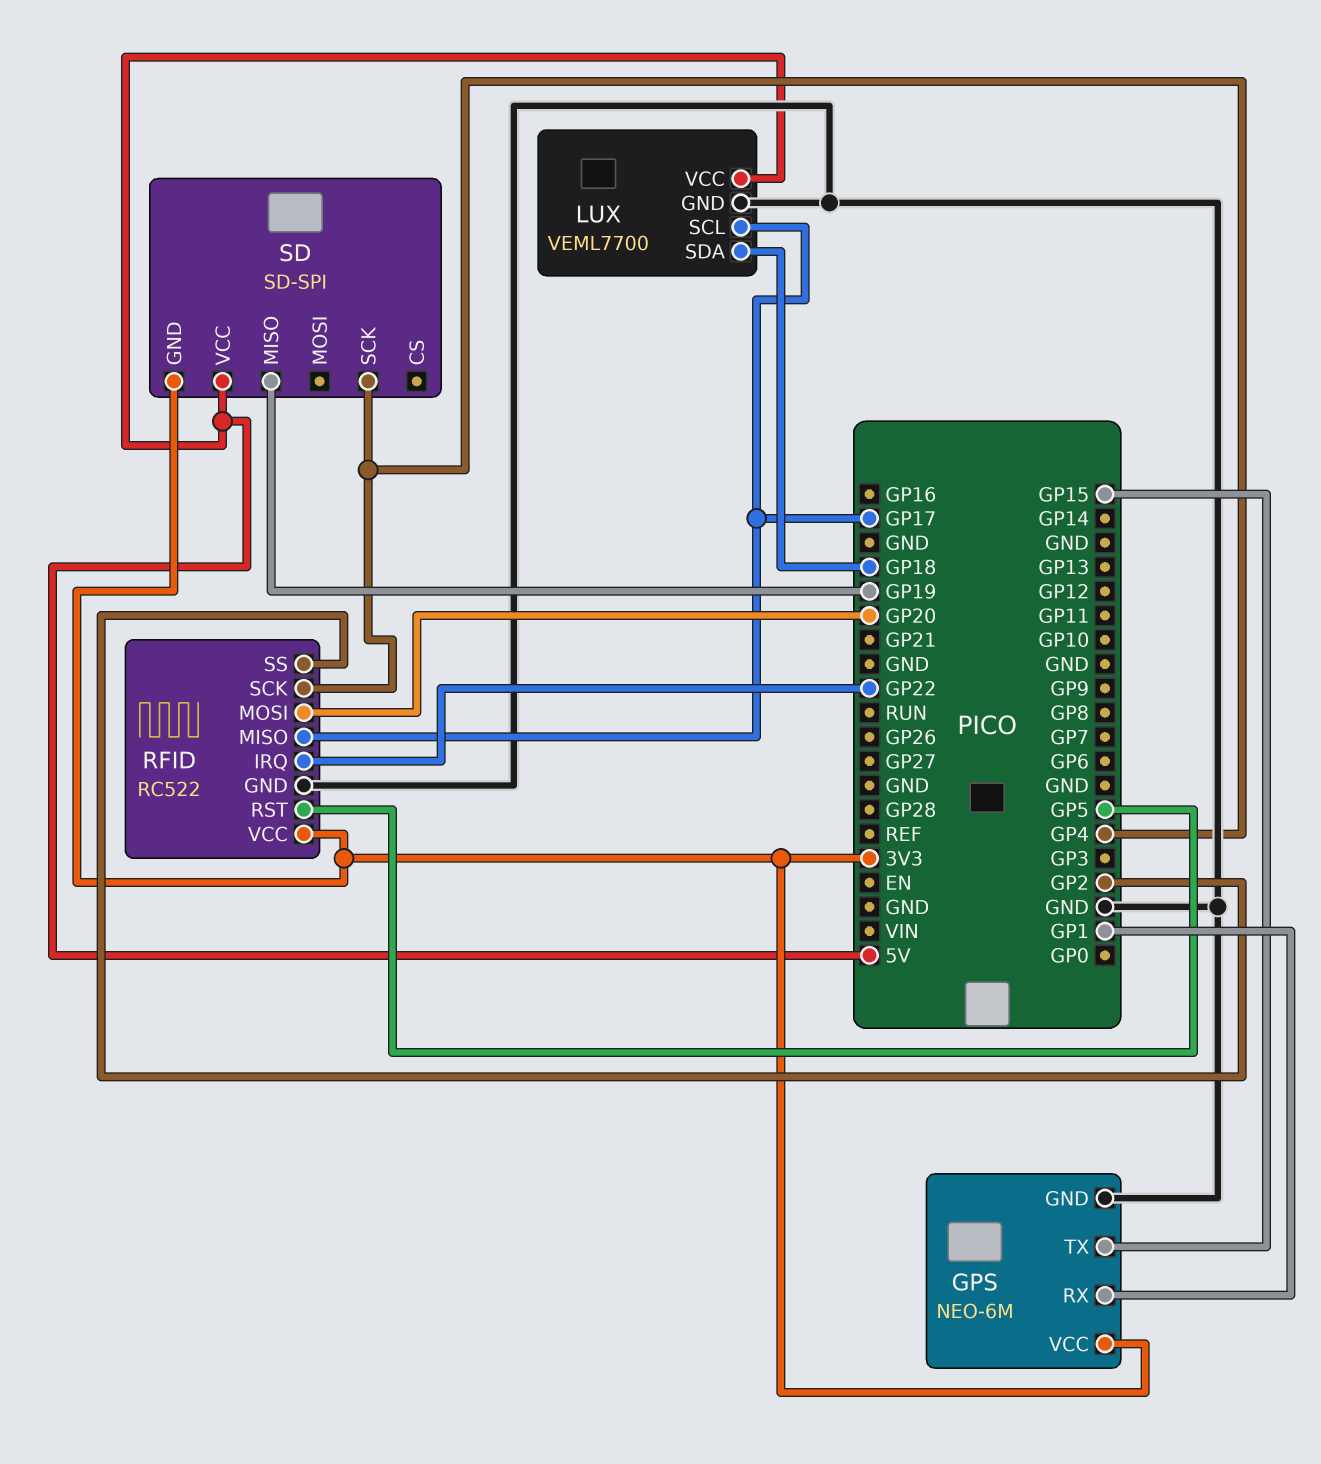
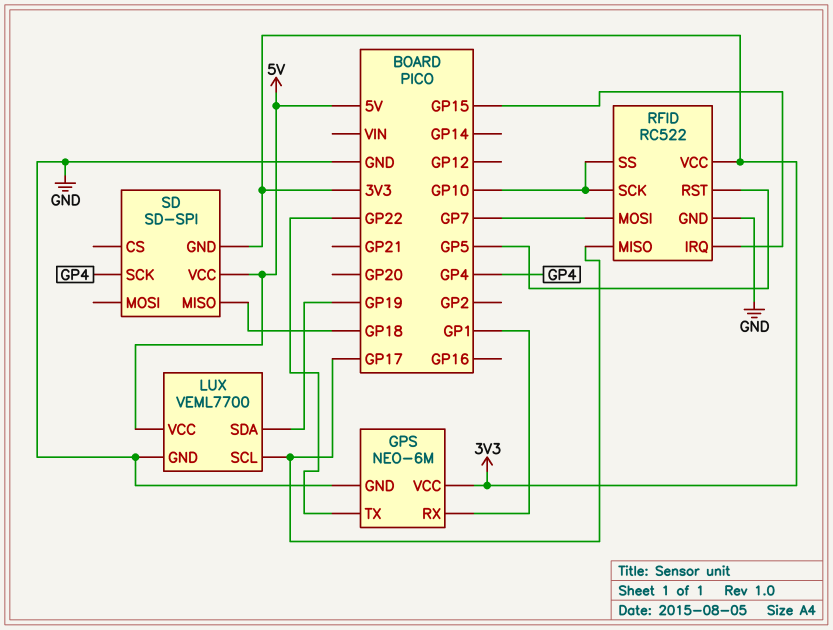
GPS pin TX: GP15 -> GP22
LUX pin SDA: GP18 -> GP19
RFID pin IRQ: GP22 -> GP15
RFID pin MOSI: GP20 -> GP7
RFID pin SCK: GP4 -> GP10
RFID pin SS: GP2 -> GP10
SD pin MISO: GP19 -> GP18

